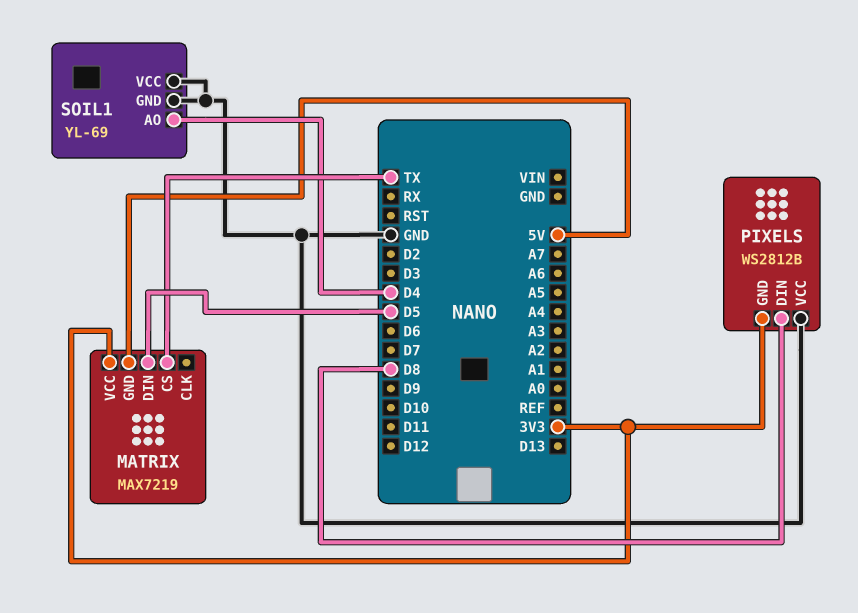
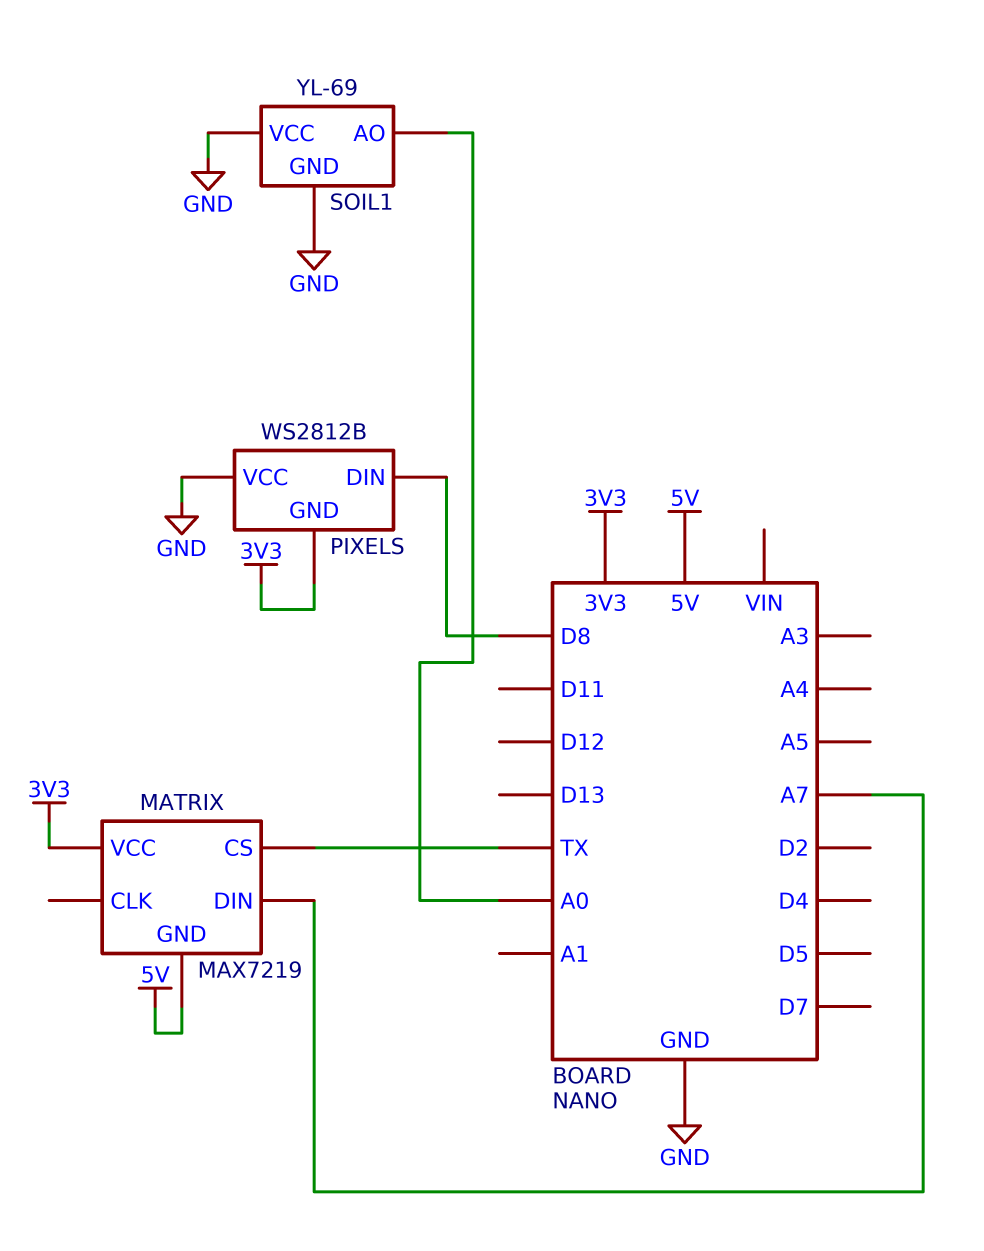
MATRIX pin DIN: D5 -> A7
SOIL1 pin AO: D4 -> A0

